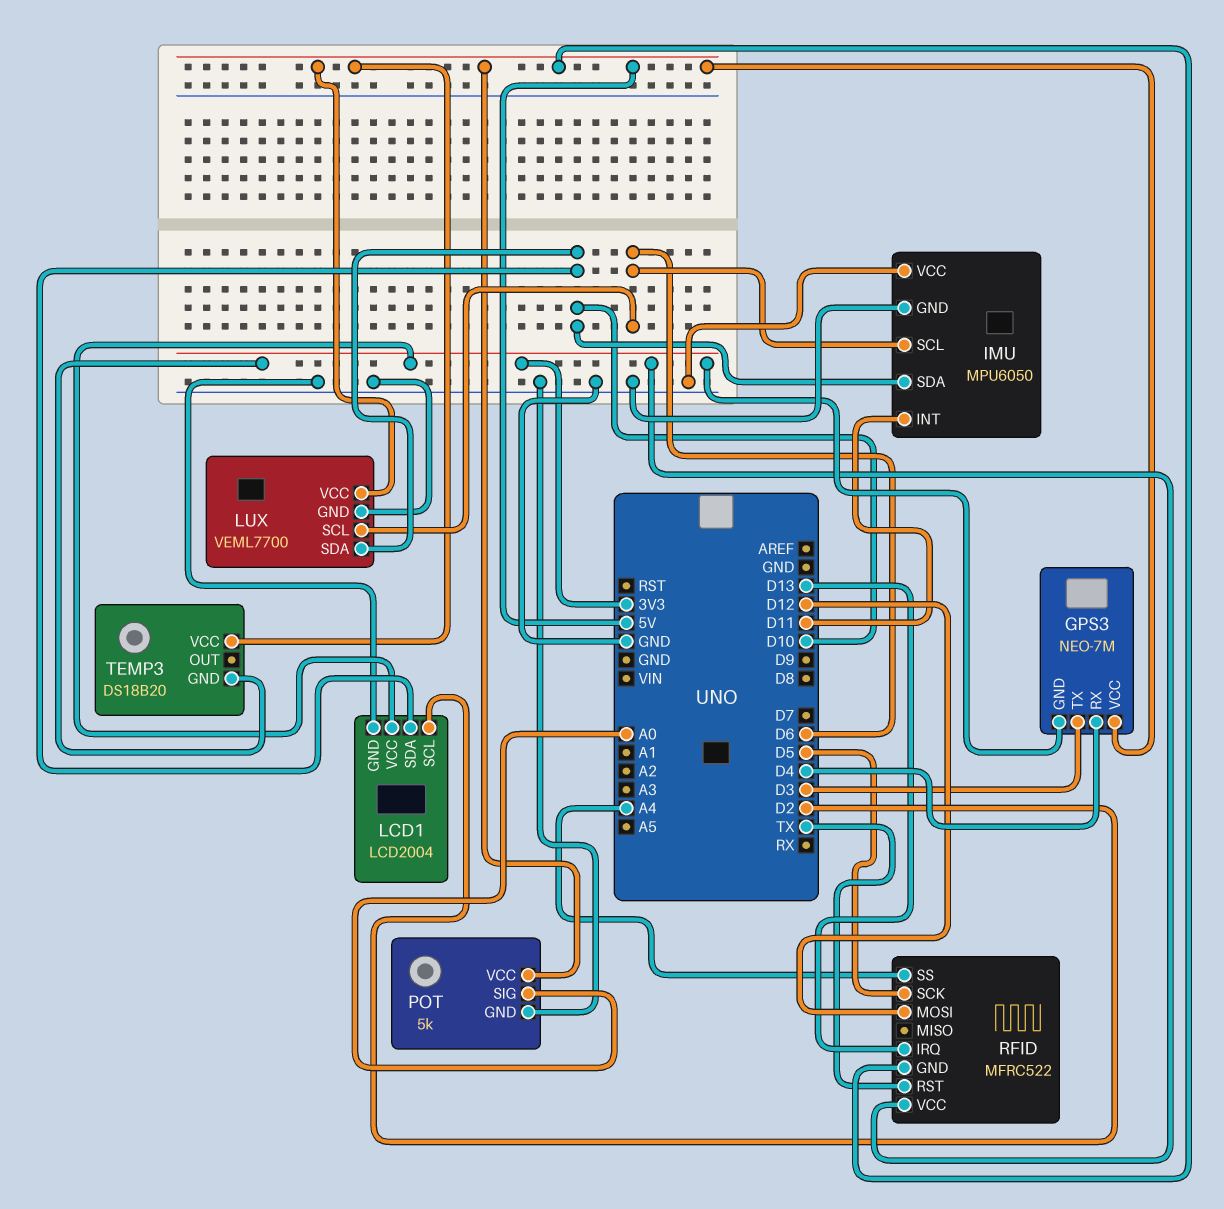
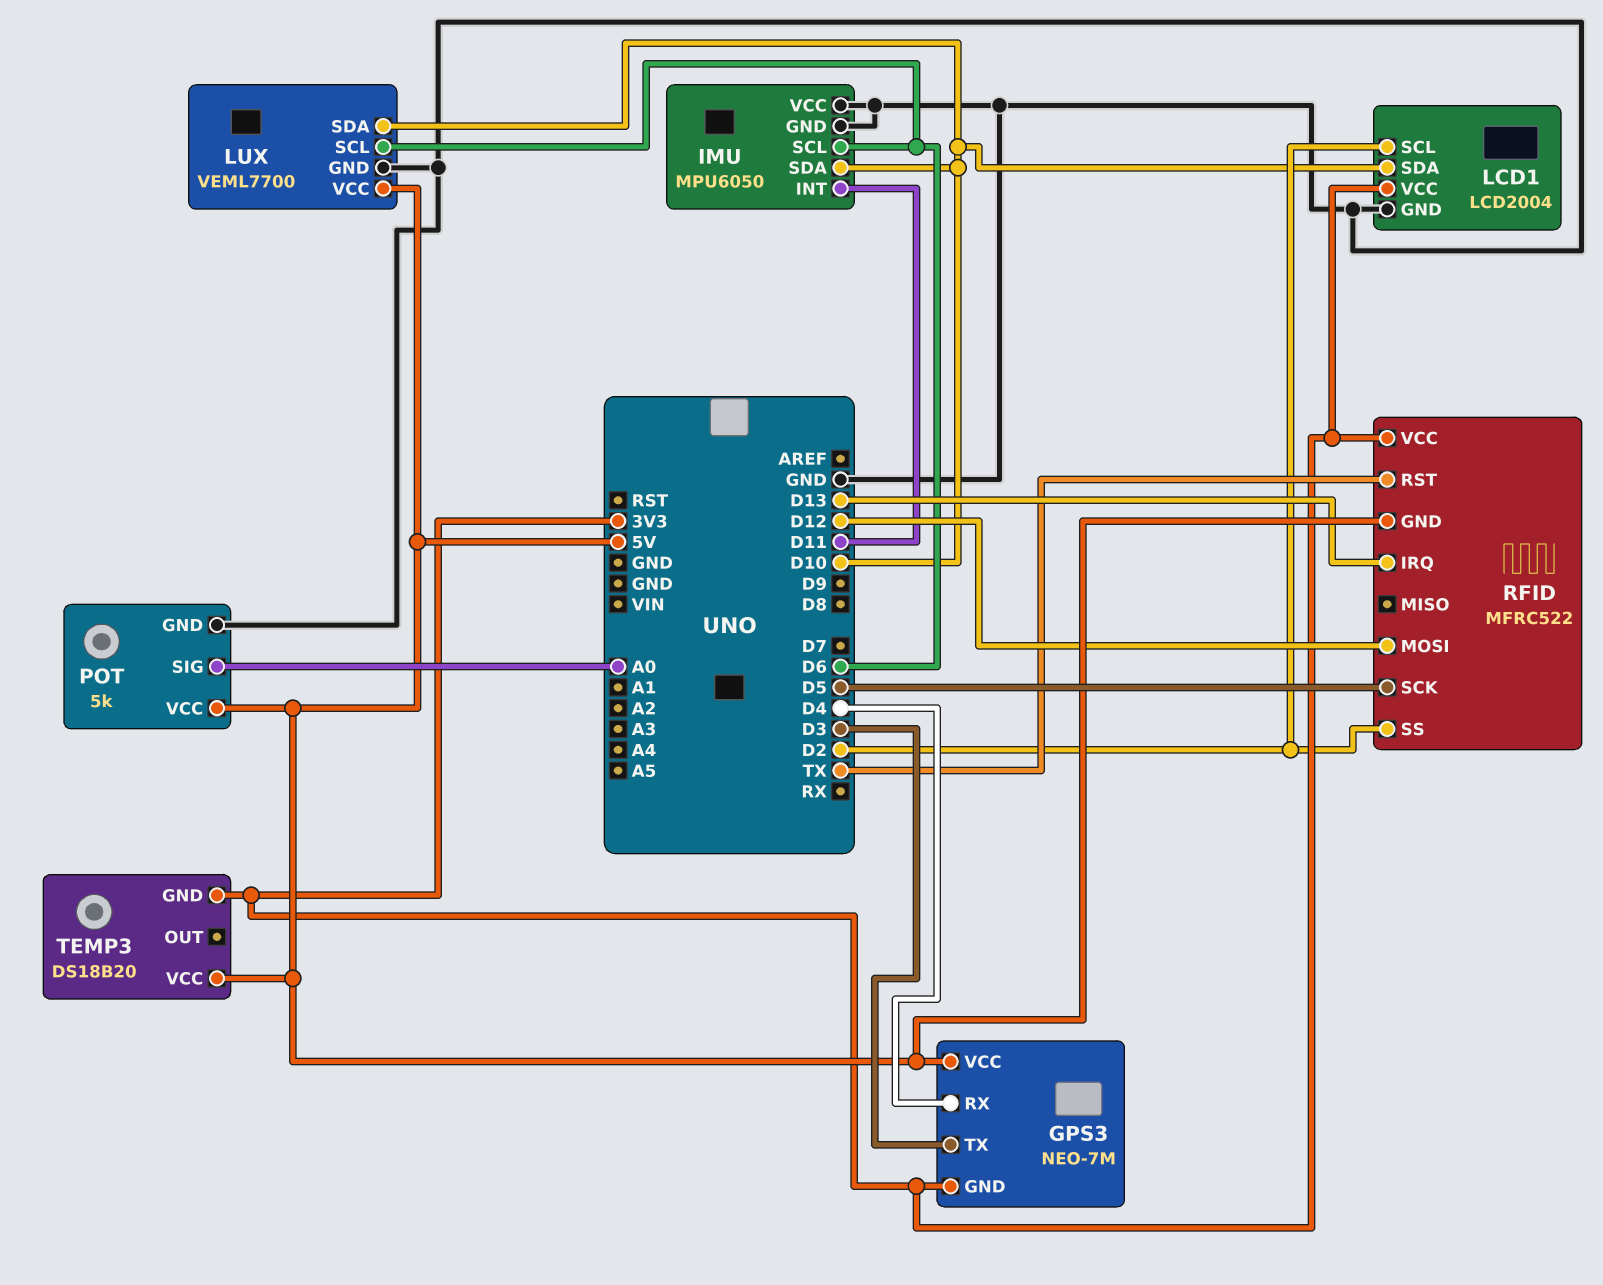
RFID pin SS: A4 -> D2

